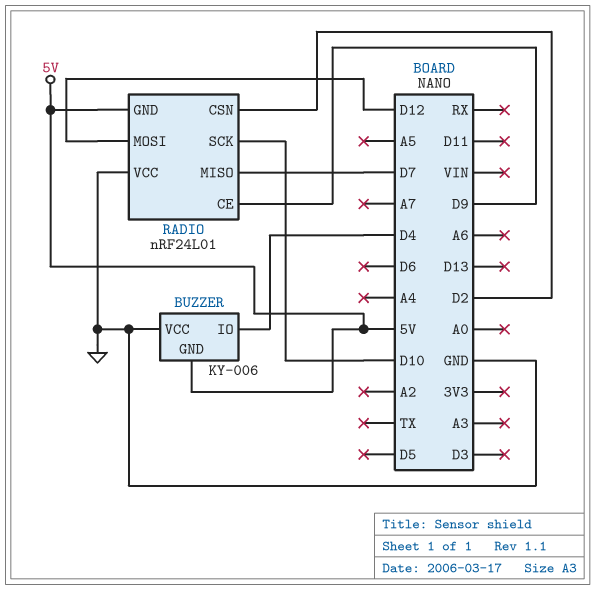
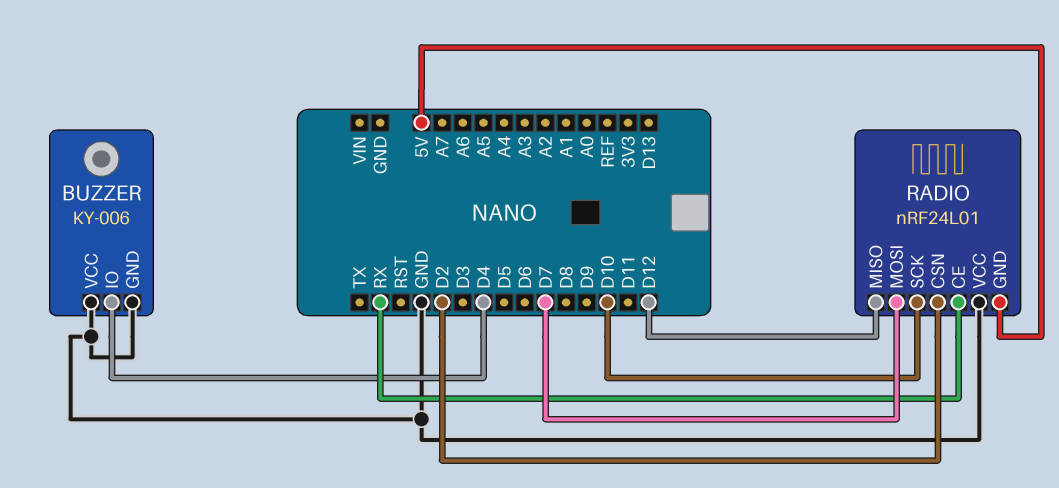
BUZZER pin GND: 5V -> GND
RADIO pin CE: D9 -> RX
RADIO pin MISO: D7 -> D12
RADIO pin MOSI: D12 -> D7

